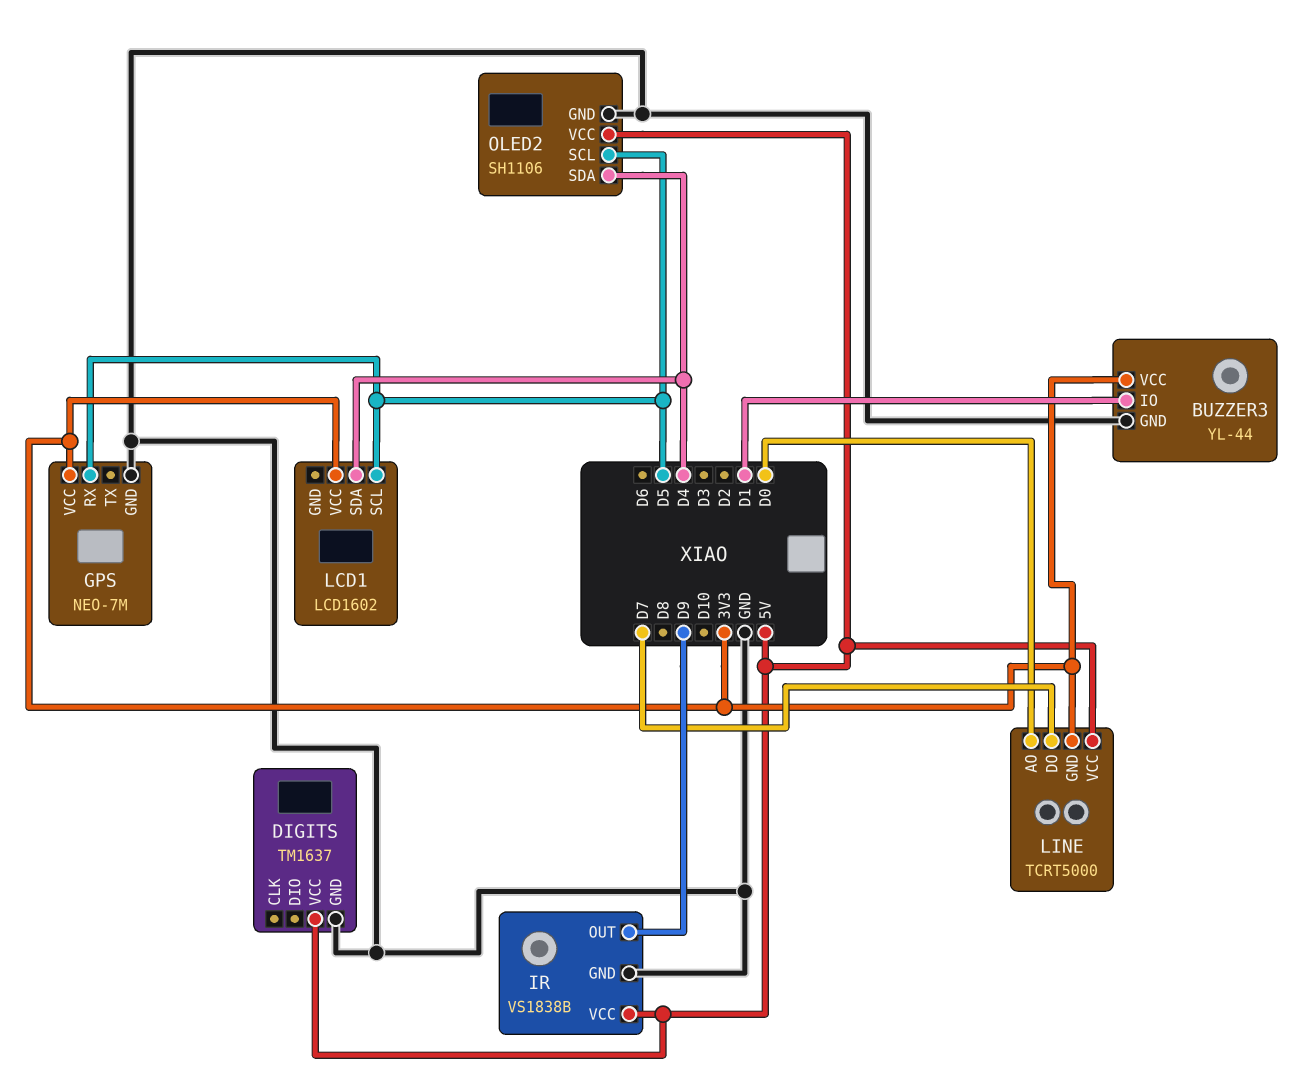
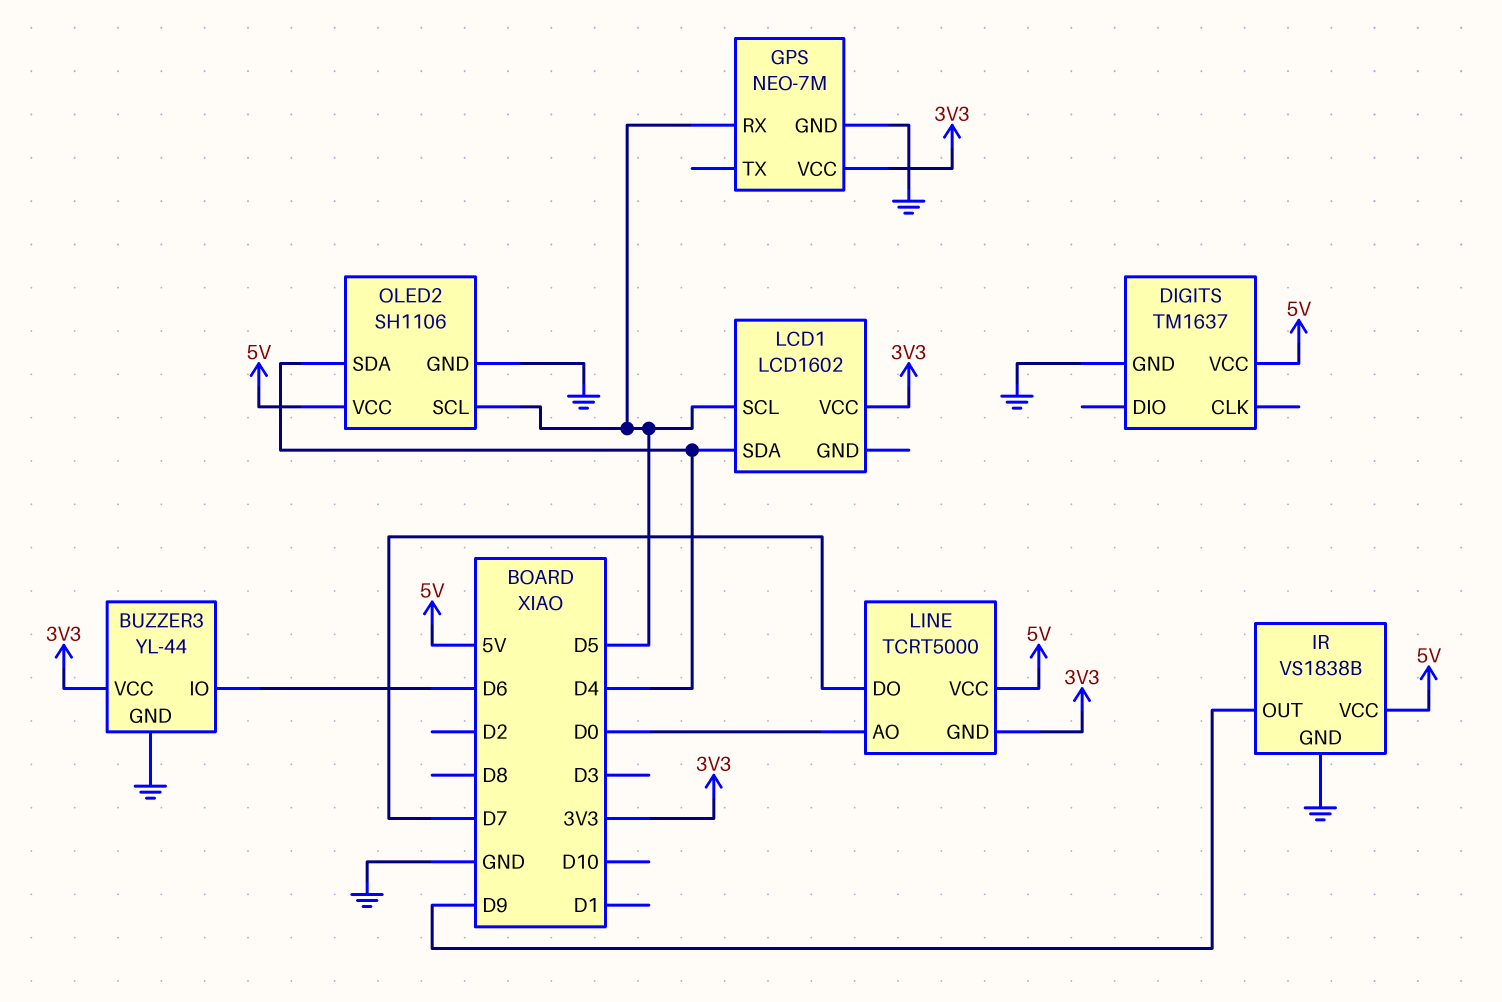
BUZZER3 pin IO: D1 -> D6

